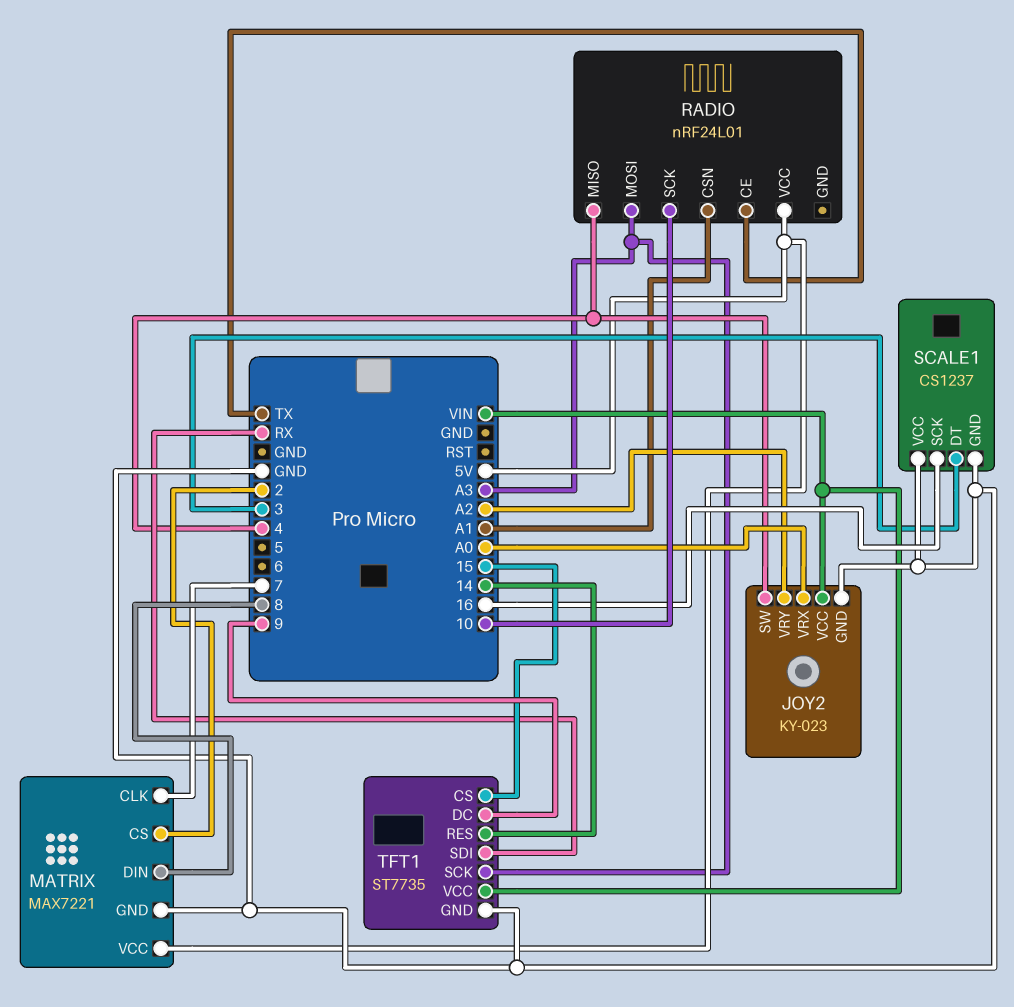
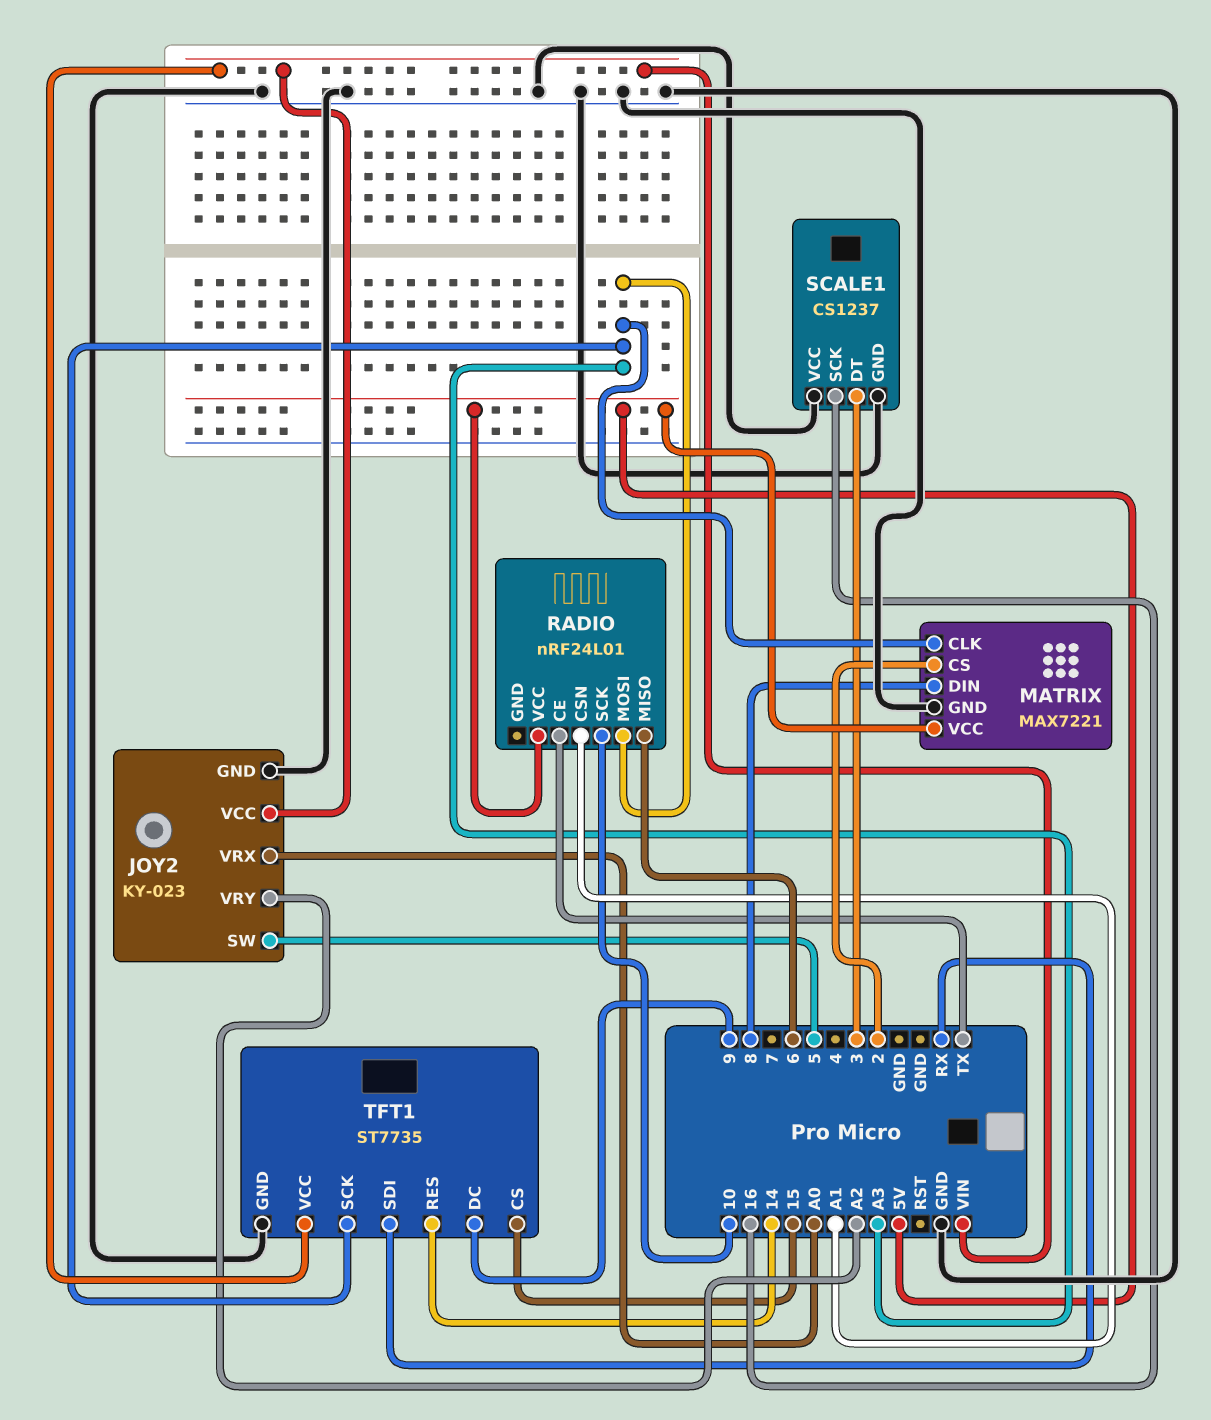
JOY2 pin SW: 4 -> 5
MATRIX pin CLK: 7 -> A3
RADIO pin MISO: 4 -> 6

